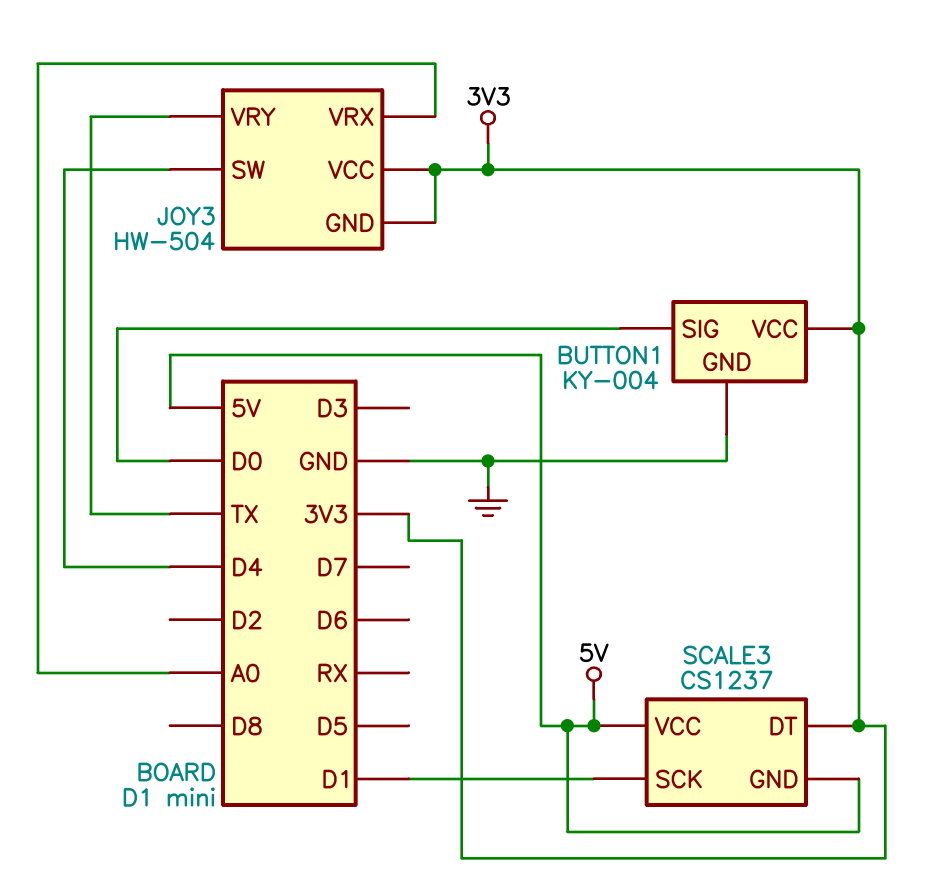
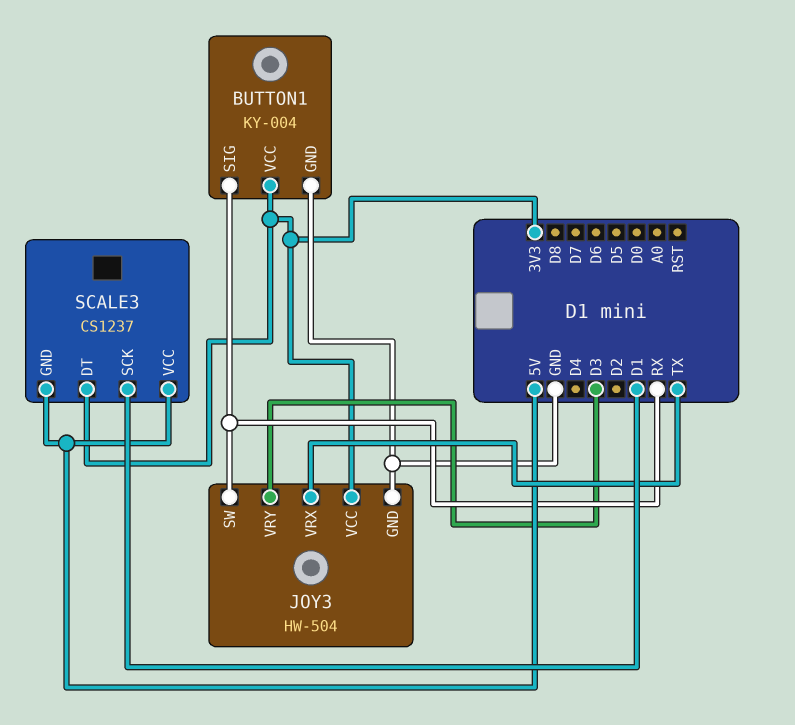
BUTTON1 pin SIG: D0 -> RX
JOY3 pin GND: 3V3 -> GND
JOY3 pin SW: D4 -> RX
JOY3 pin VRX: A0 -> TX
JOY3 pin VRY: TX -> D3

